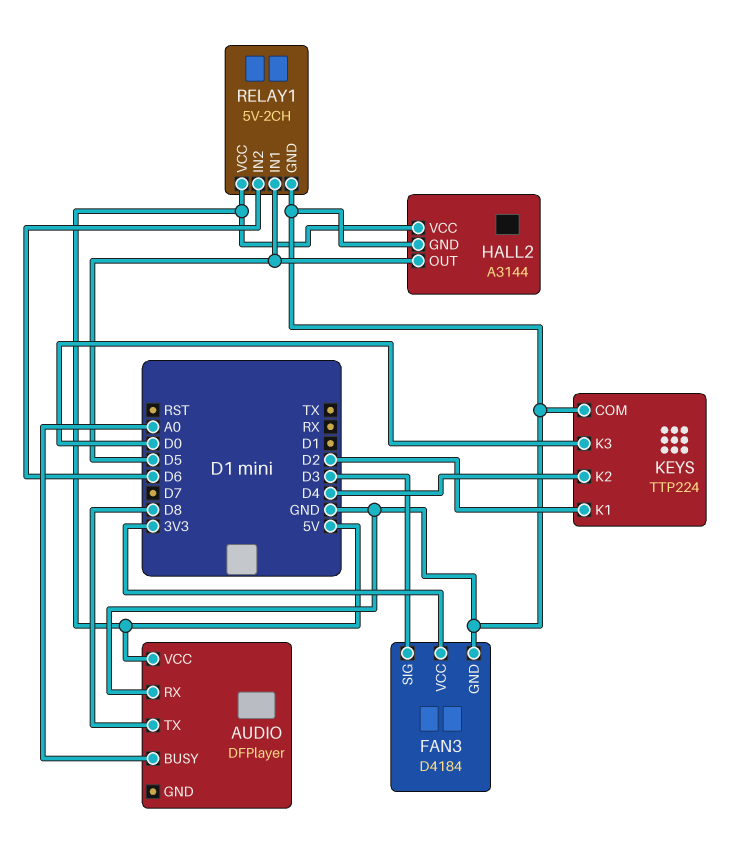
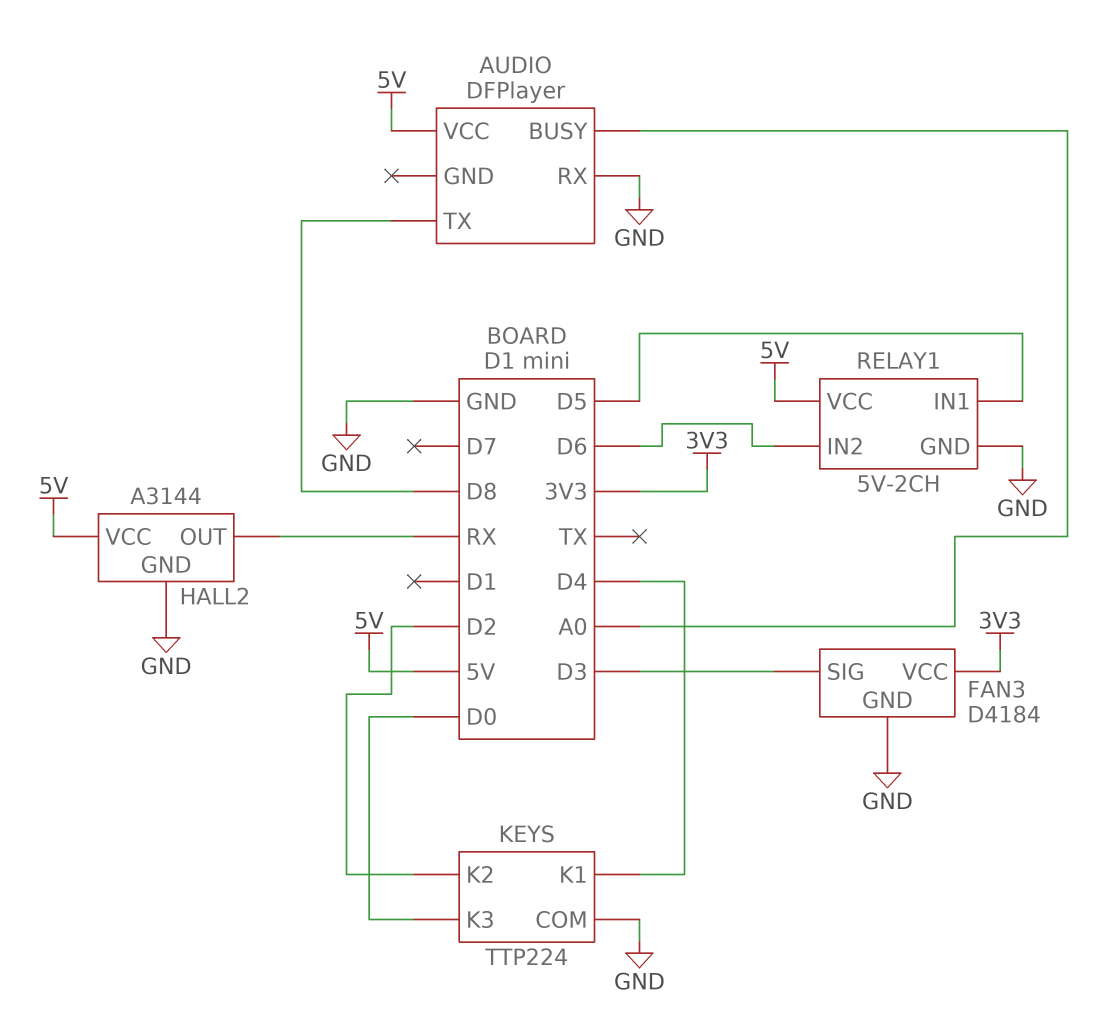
HALL2 pin OUT: D5 -> RX
KEYS pin K1: D2 -> D4
KEYS pin K2: D4 -> D2

